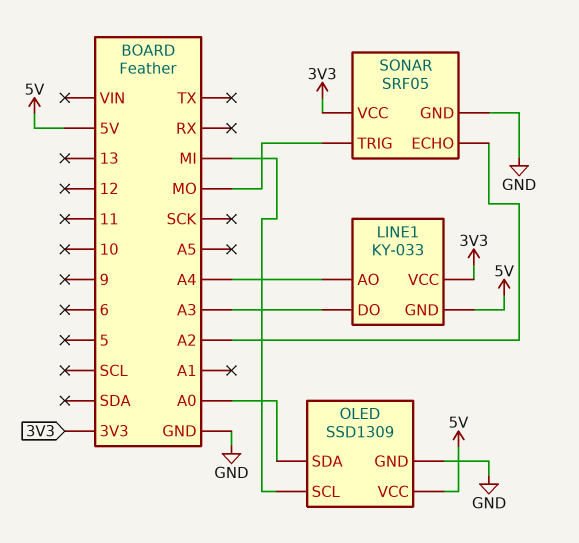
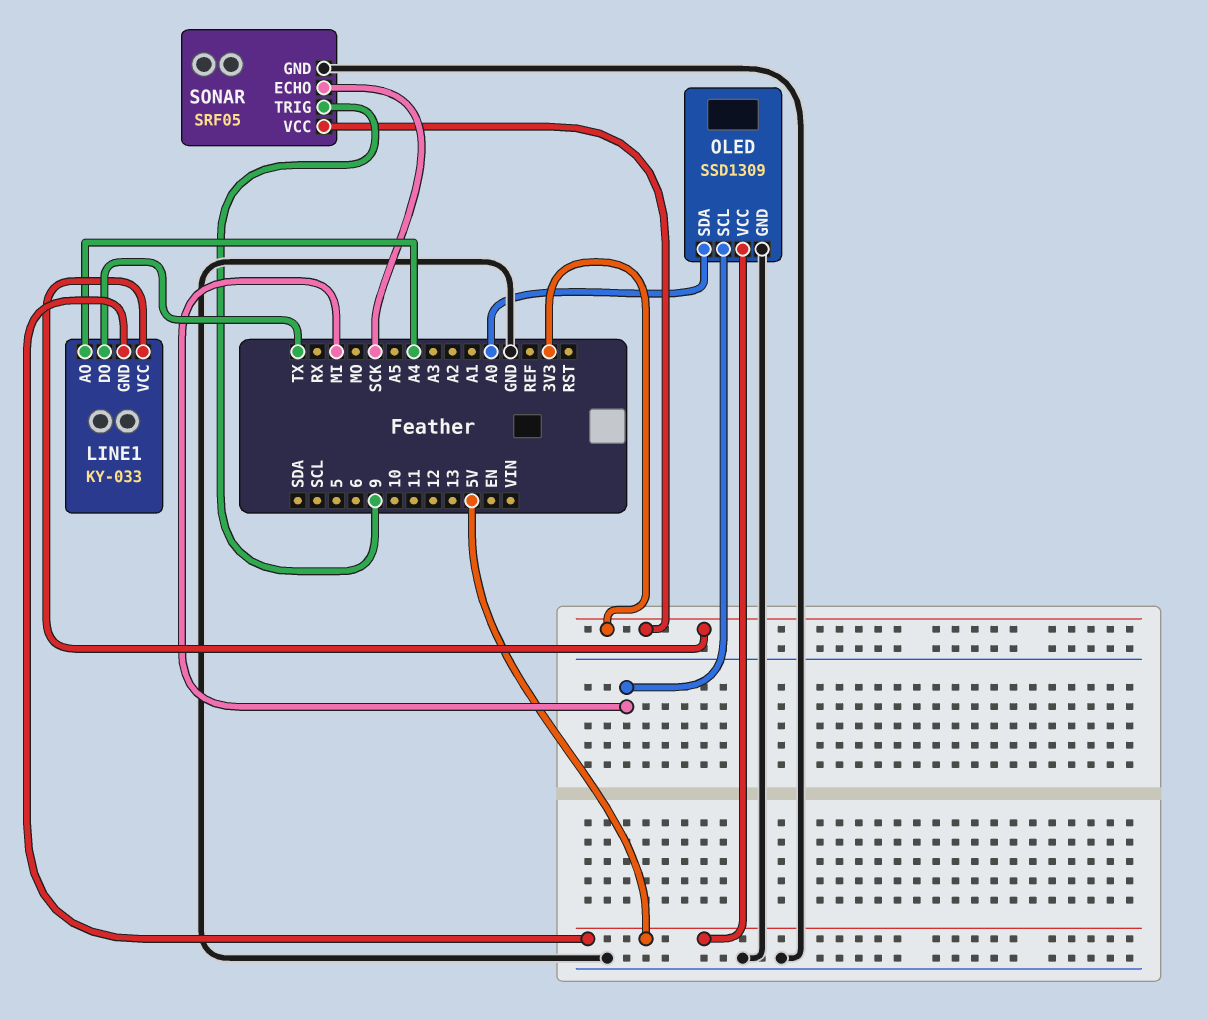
LINE1 pin DO: A3 -> TX
SONAR pin ECHO: A2 -> SCK
SONAR pin TRIG: MO -> 9

